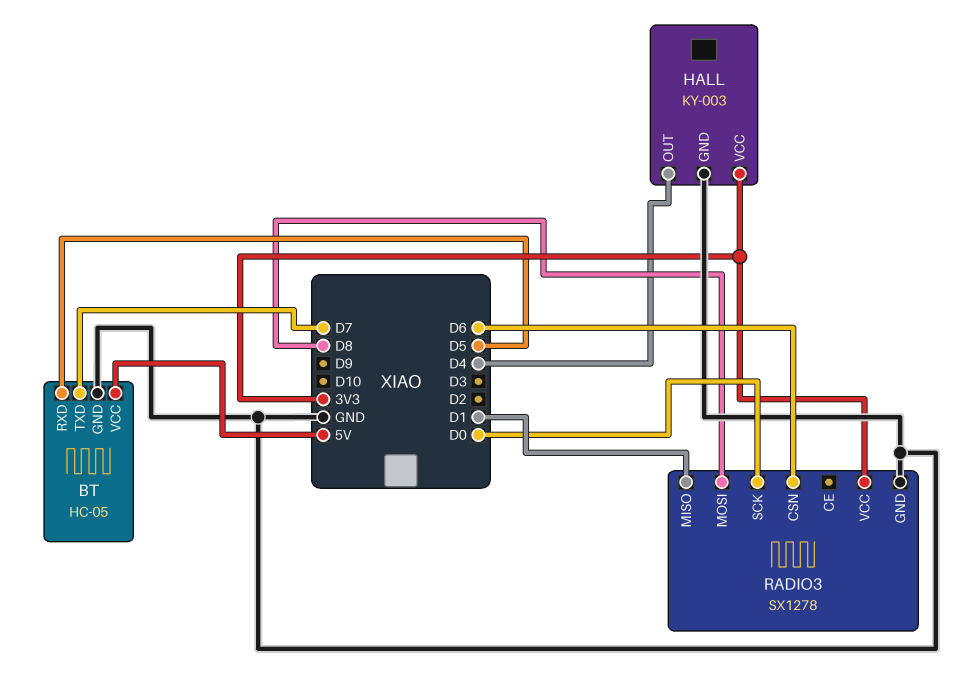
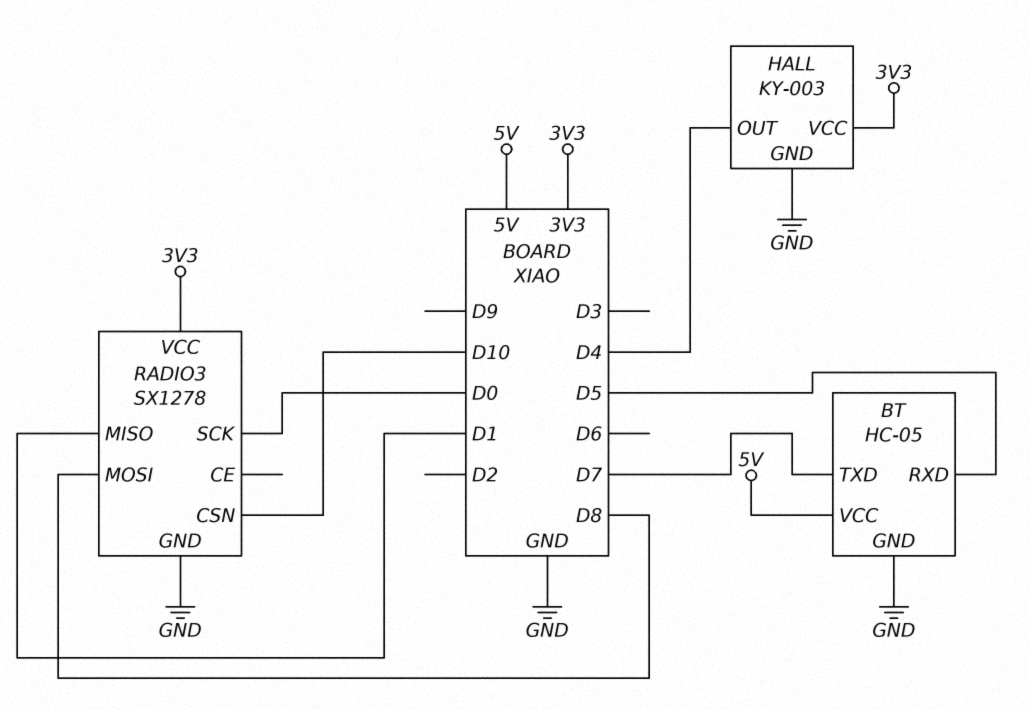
RADIO3 pin CSN: D6 -> D10

